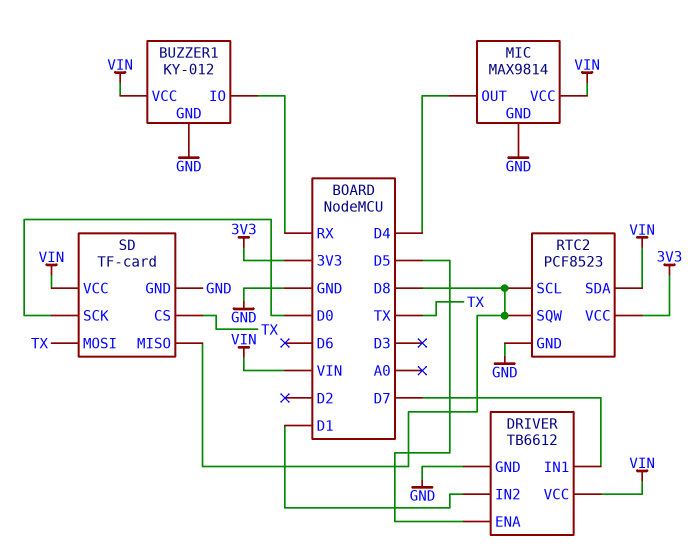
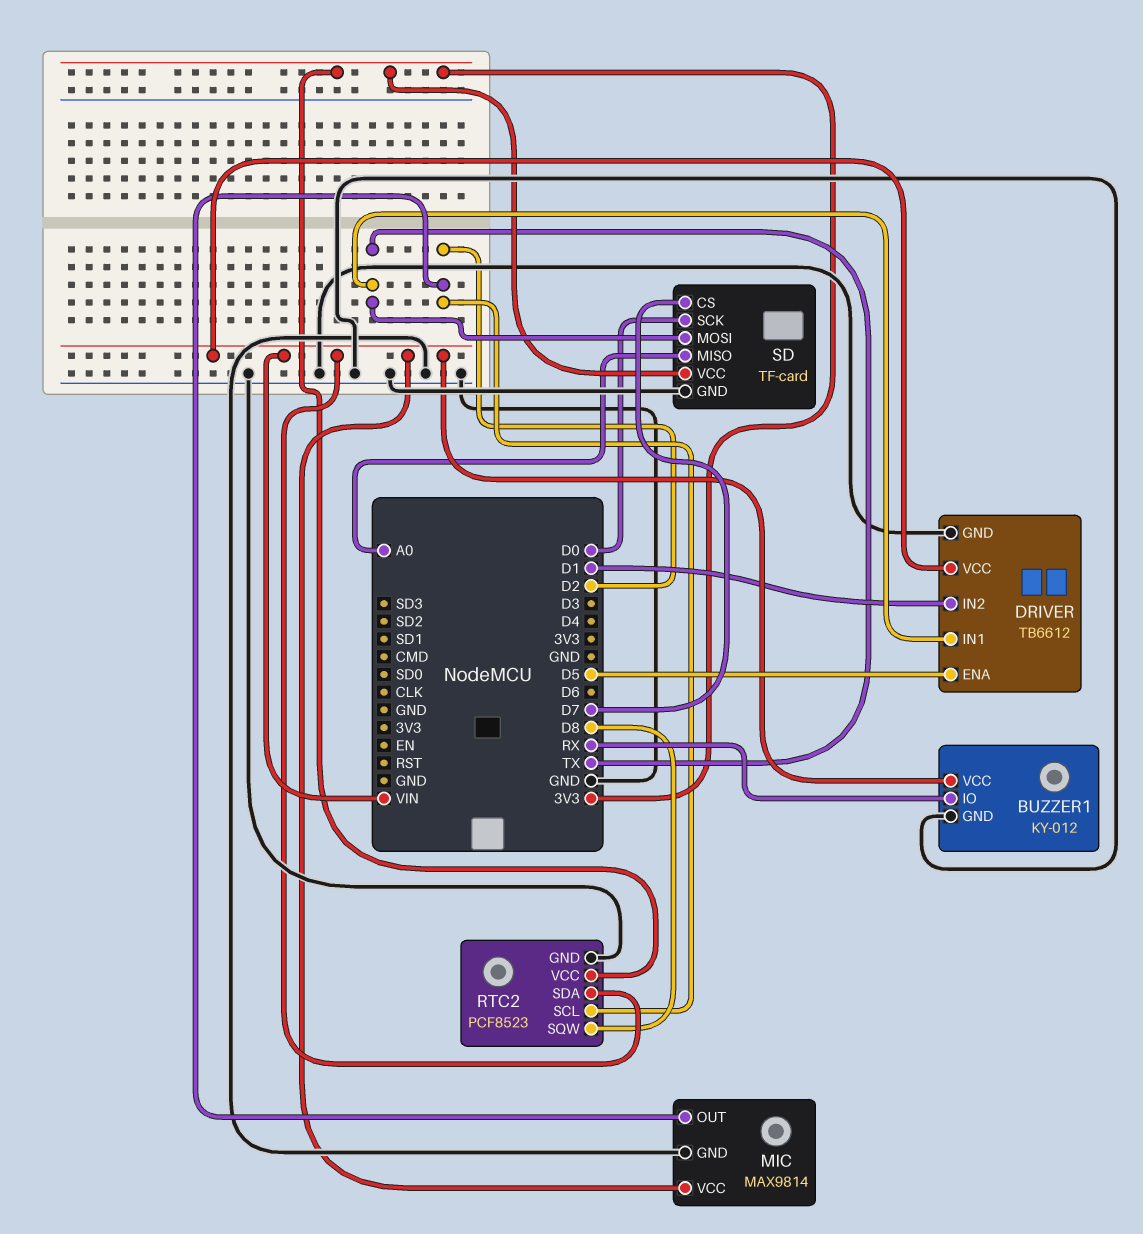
DRIVER pin IN1: D7 -> TX
MIC pin OUT: D4 -> D2
RTC2 pin SCL: D8 -> D2
SD pin CS: TX -> D7
SD pin MISO: D8 -> A0
SD pin VCC: VIN -> 3V3

